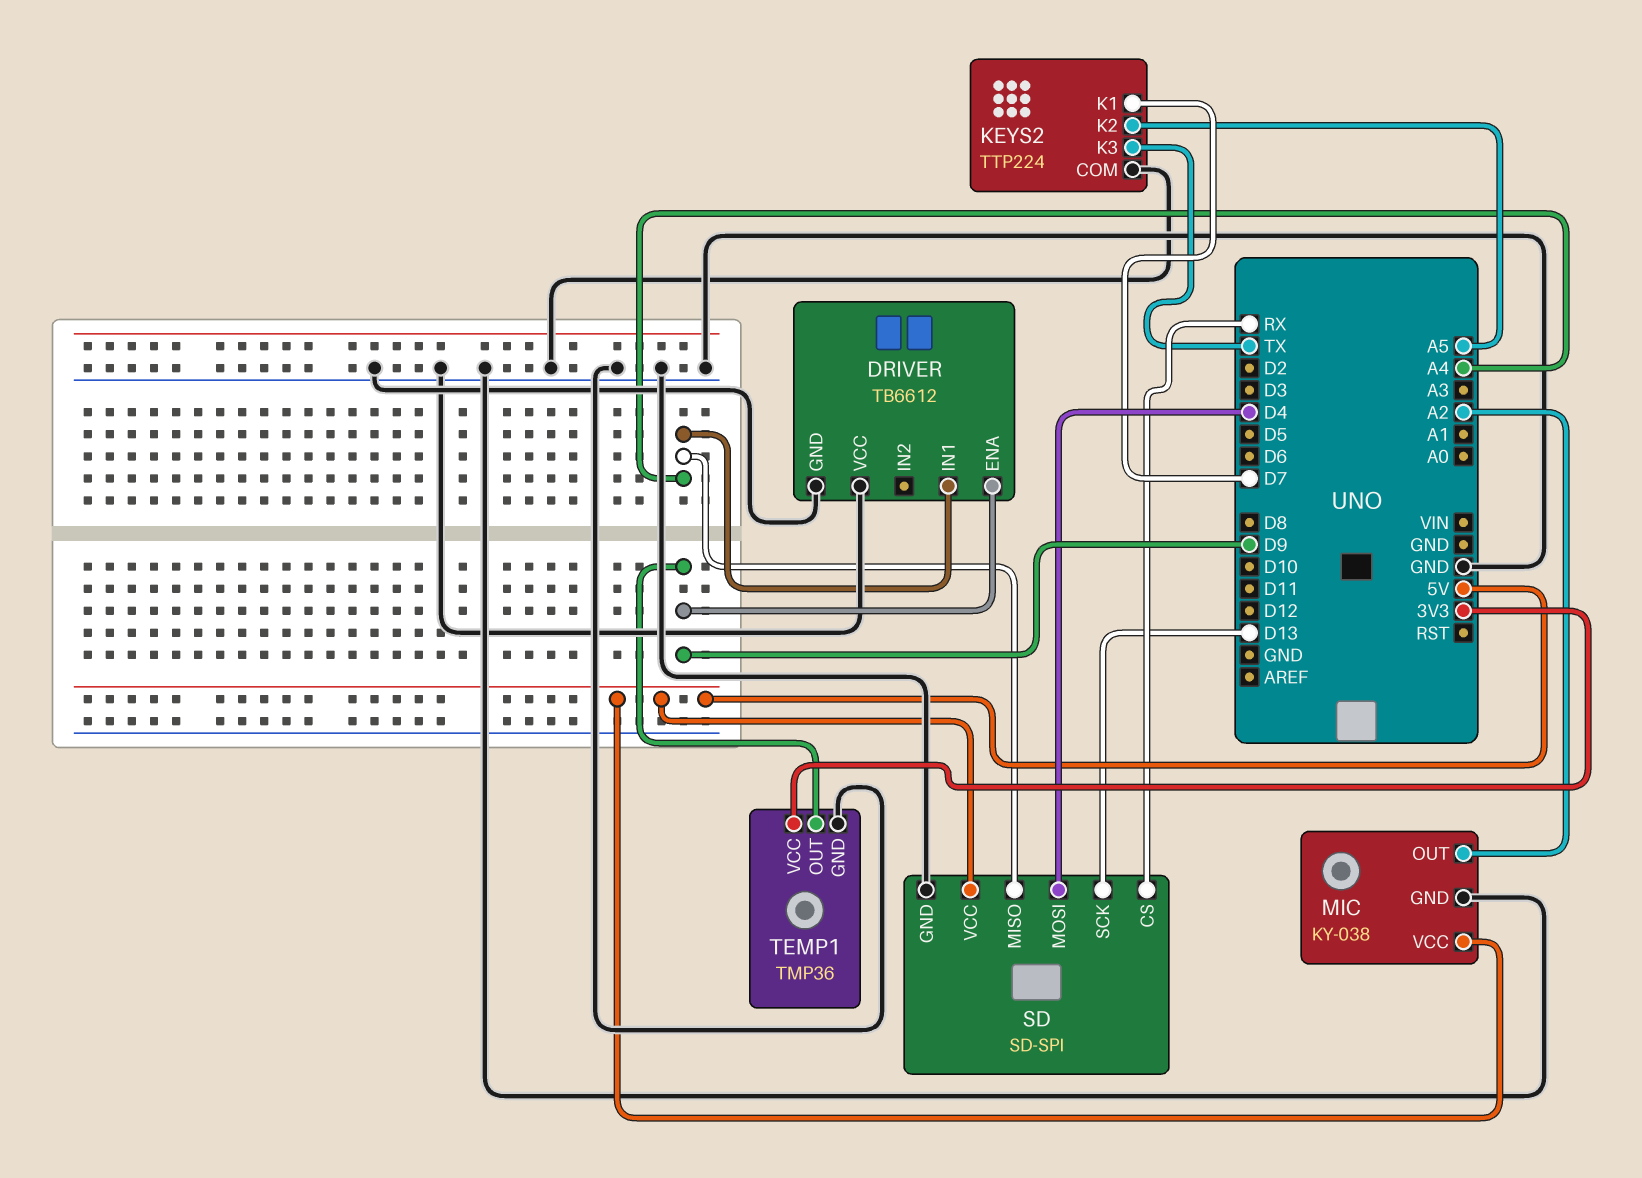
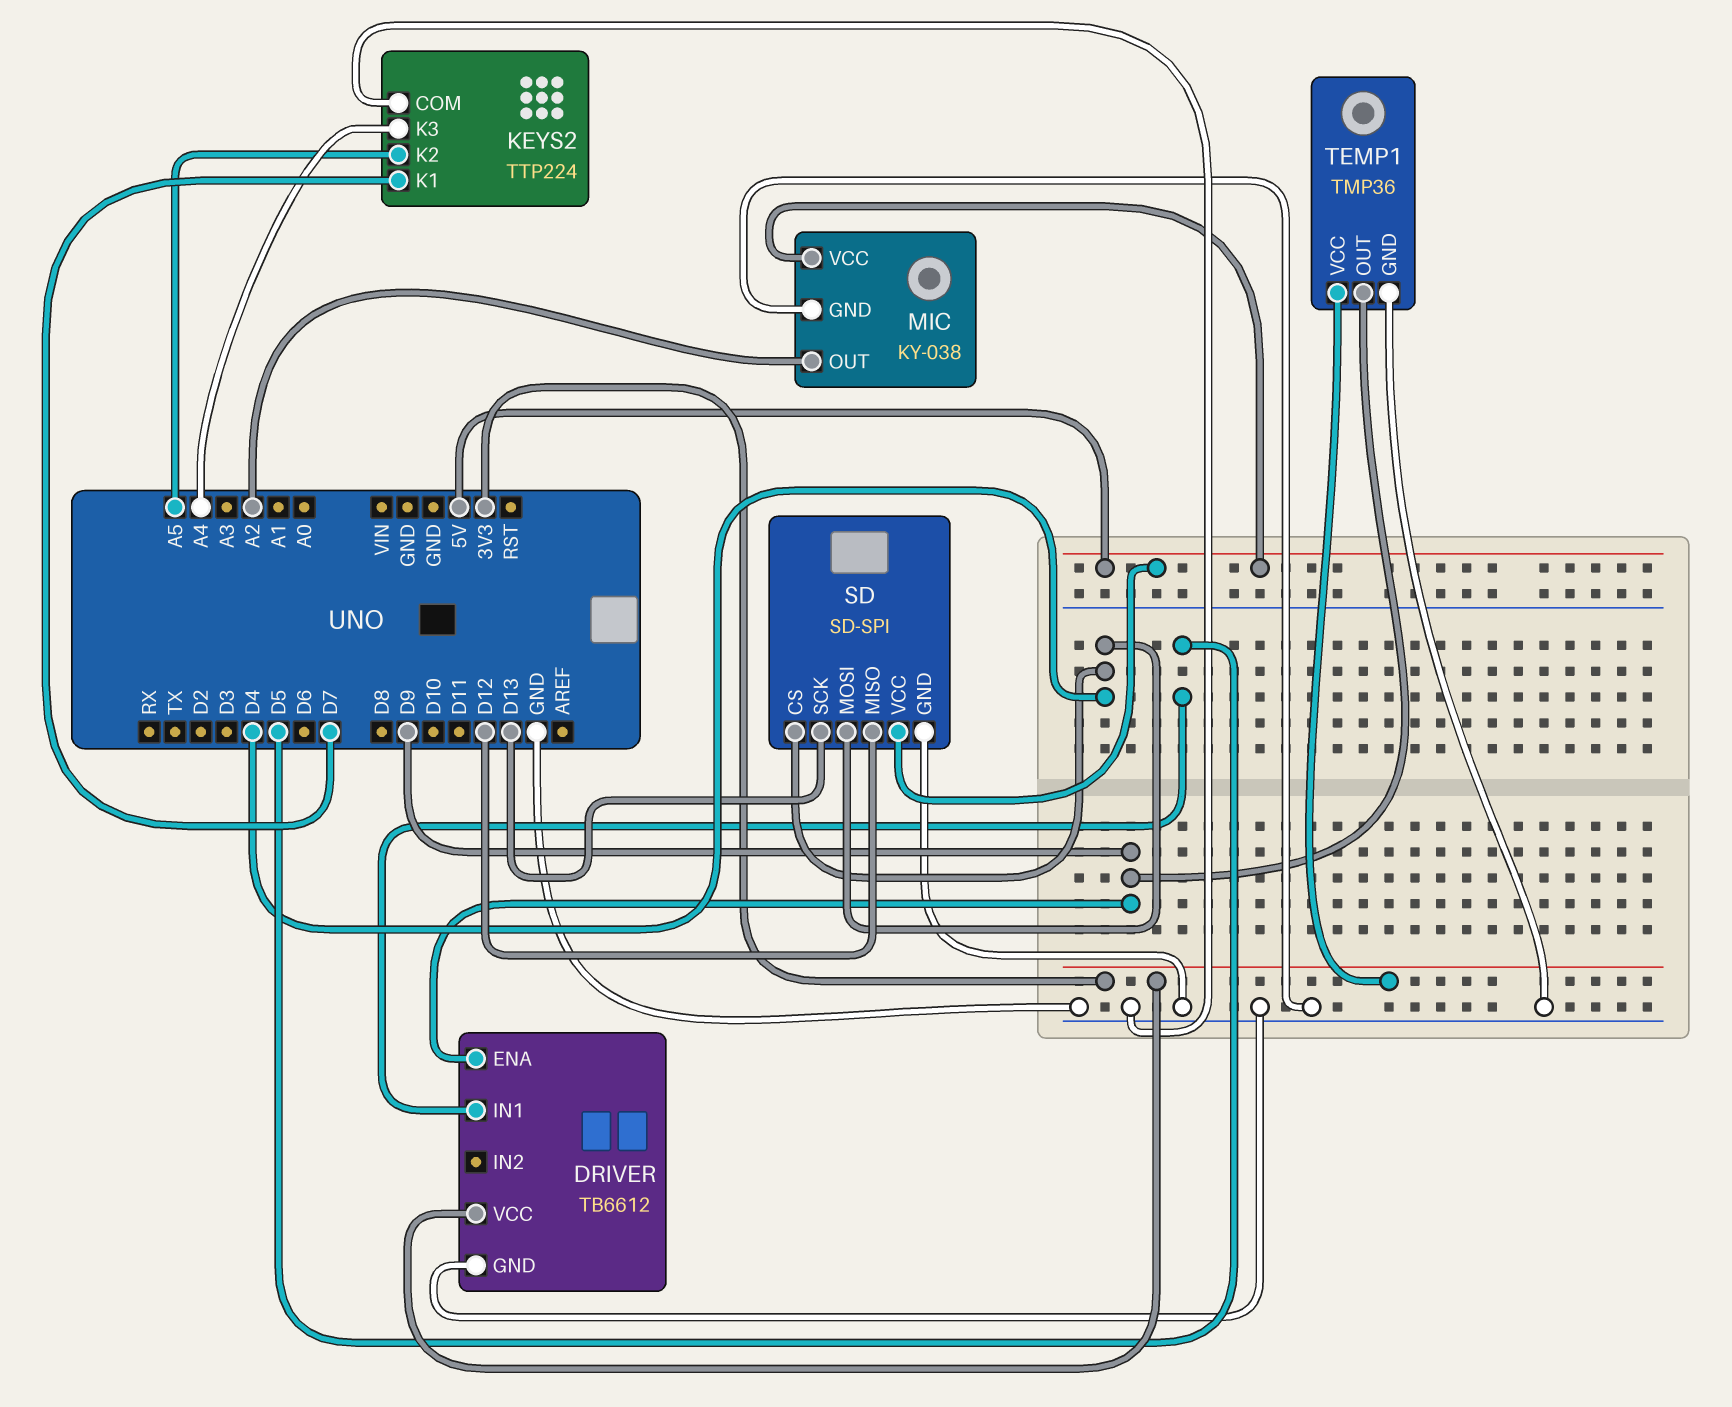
DRIVER pin IN1: A4 -> D5
DRIVER pin VCC: GND -> 3V3
KEYS2 pin K3: TX -> A4
SD pin CS: RX -> D4
SD pin MISO: A4 -> D12

